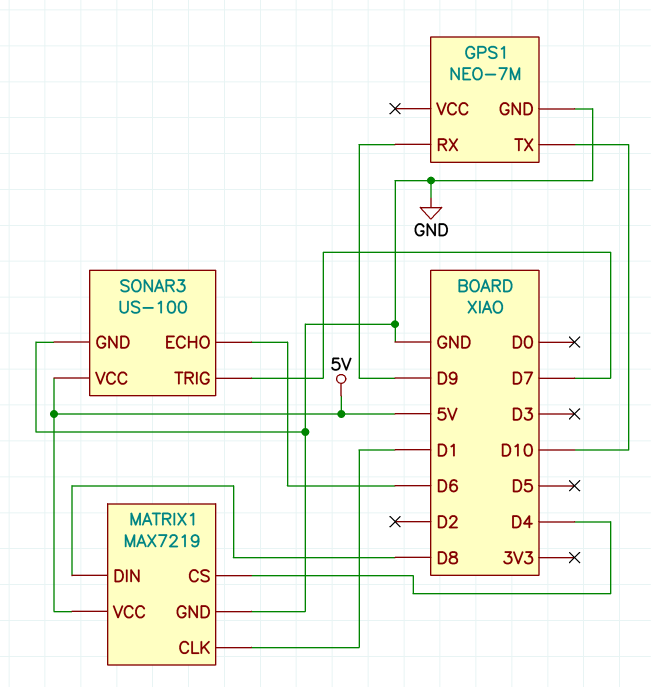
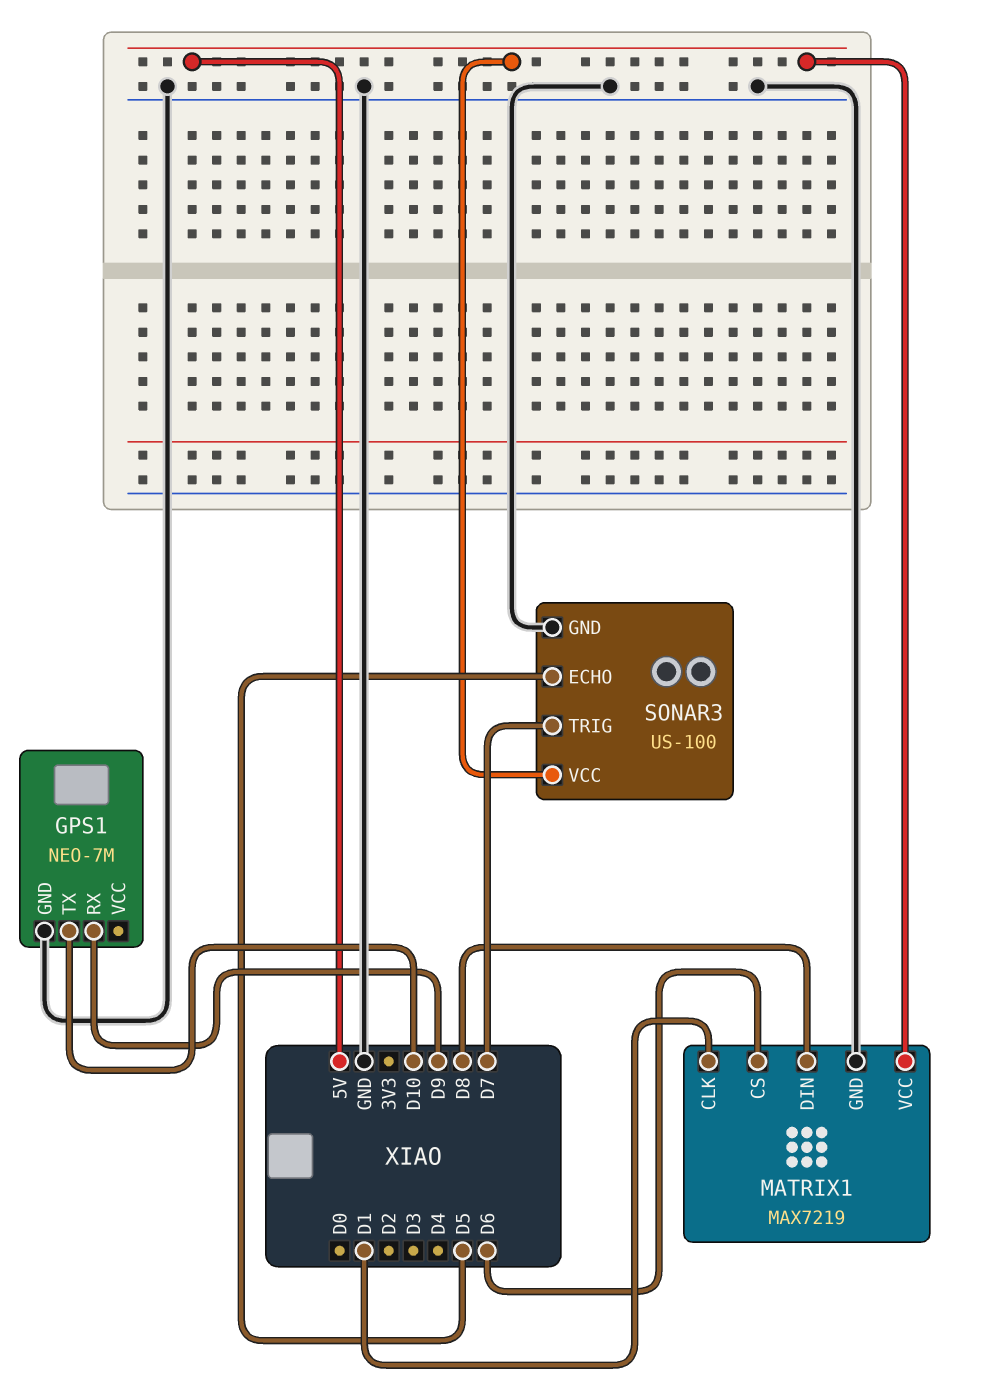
MATRIX1 pin CS: D4 -> D6
SONAR3 pin ECHO: D6 -> D5

